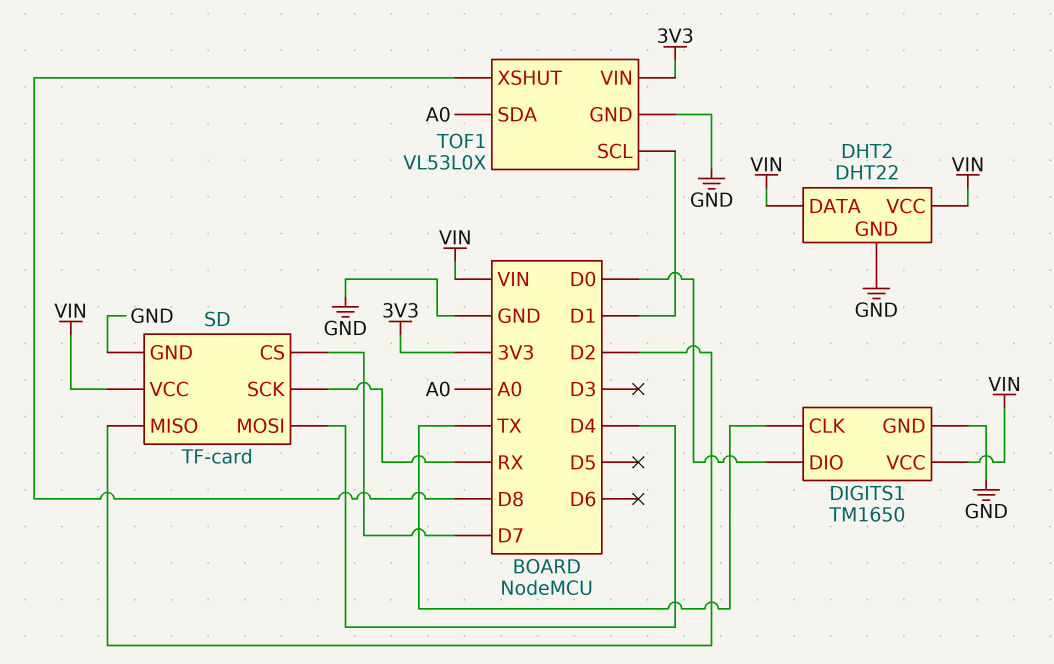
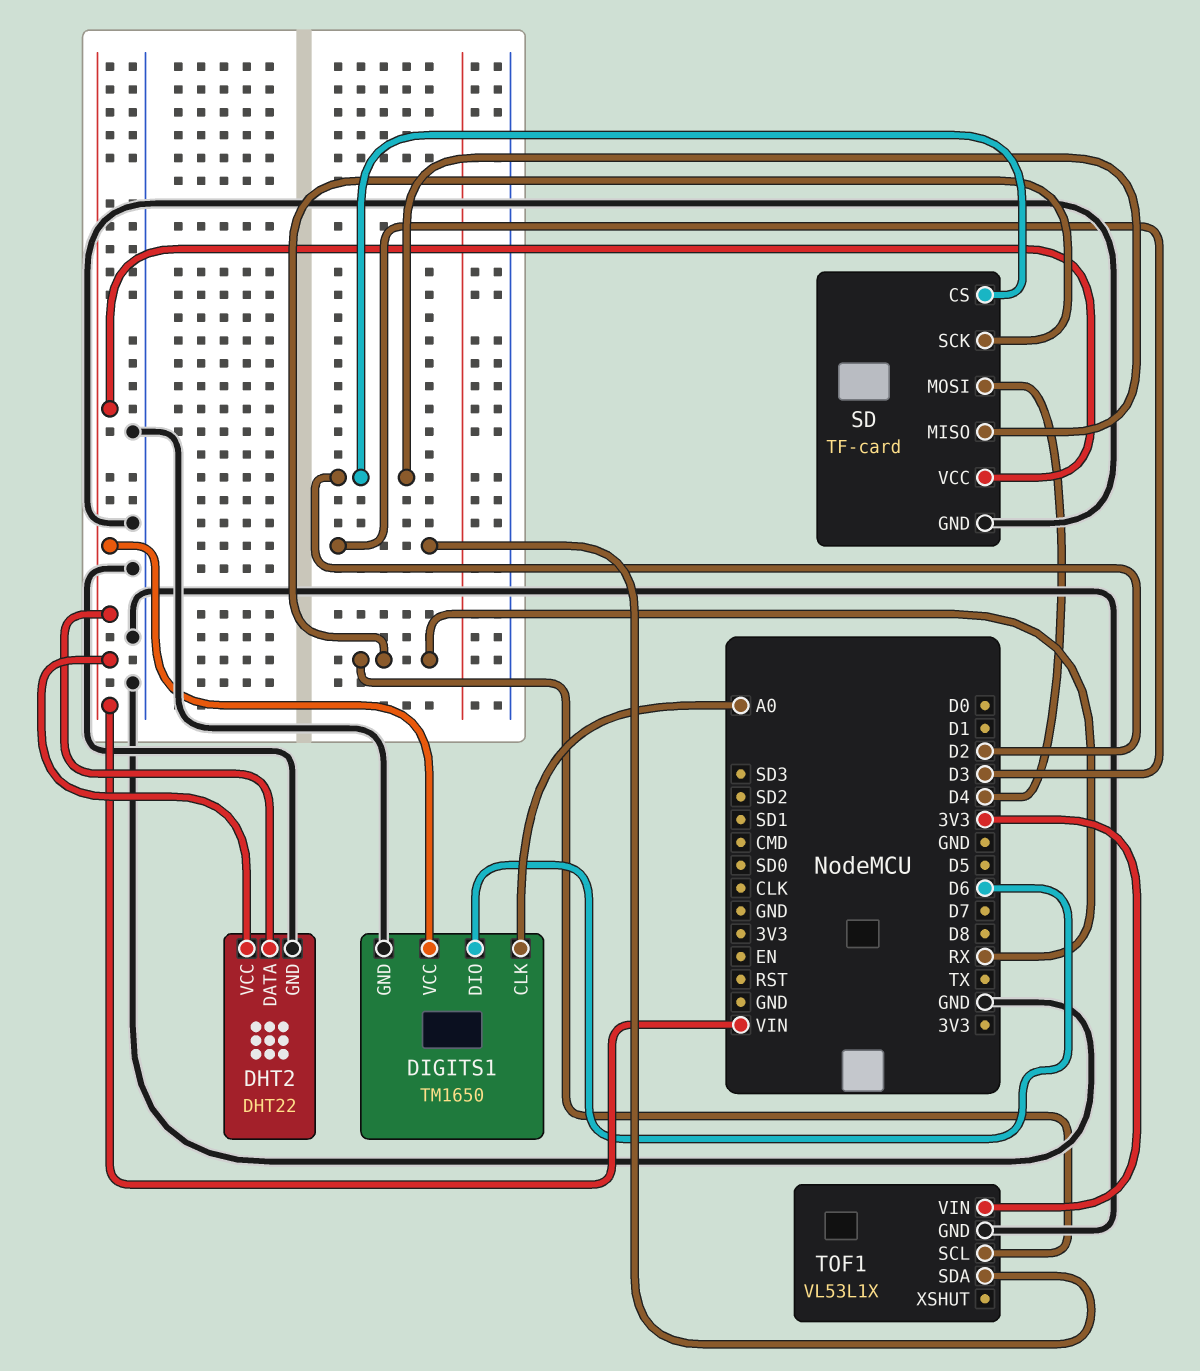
DIGITS1 pin CLK: TX -> A0
DIGITS1 pin DIO: D0 -> D6
SD pin CS: D7 -> D2
TOF1: VL53L0X -> VL53L1X
TOF1 pin SCL: D1 -> RX
TOF1 pin SDA: A0 -> D3
TOF1 pin XSHUT: D8 -> none

